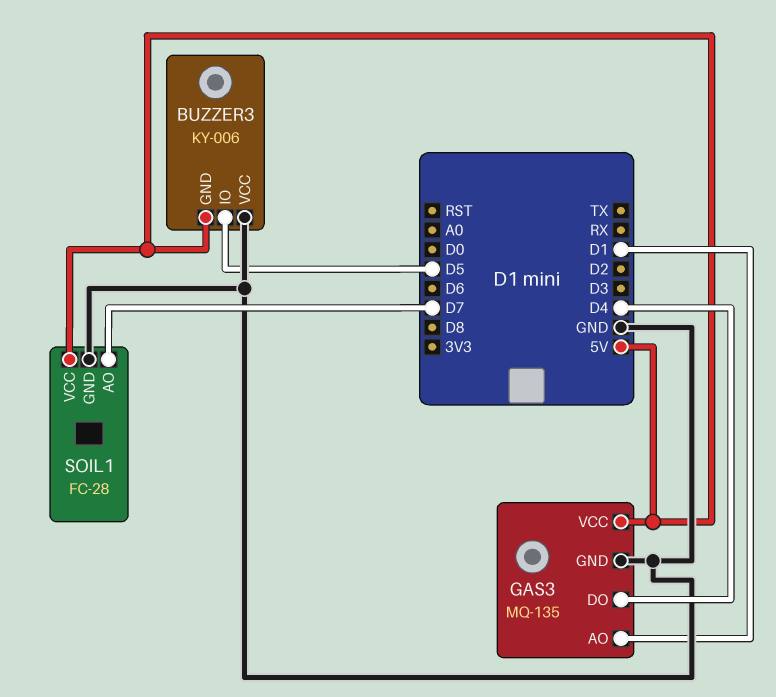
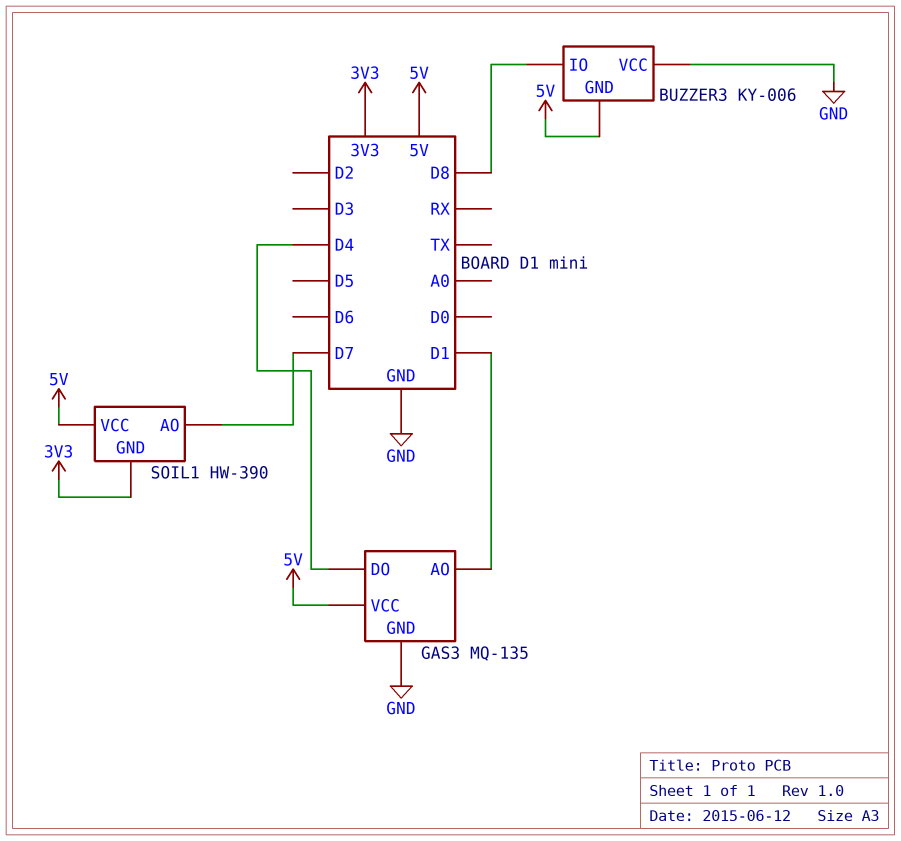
BUZZER3 pin IO: D5 -> D8
SOIL1: FC-28 -> HW-390
SOIL1 pin GND: GND -> 3V3

